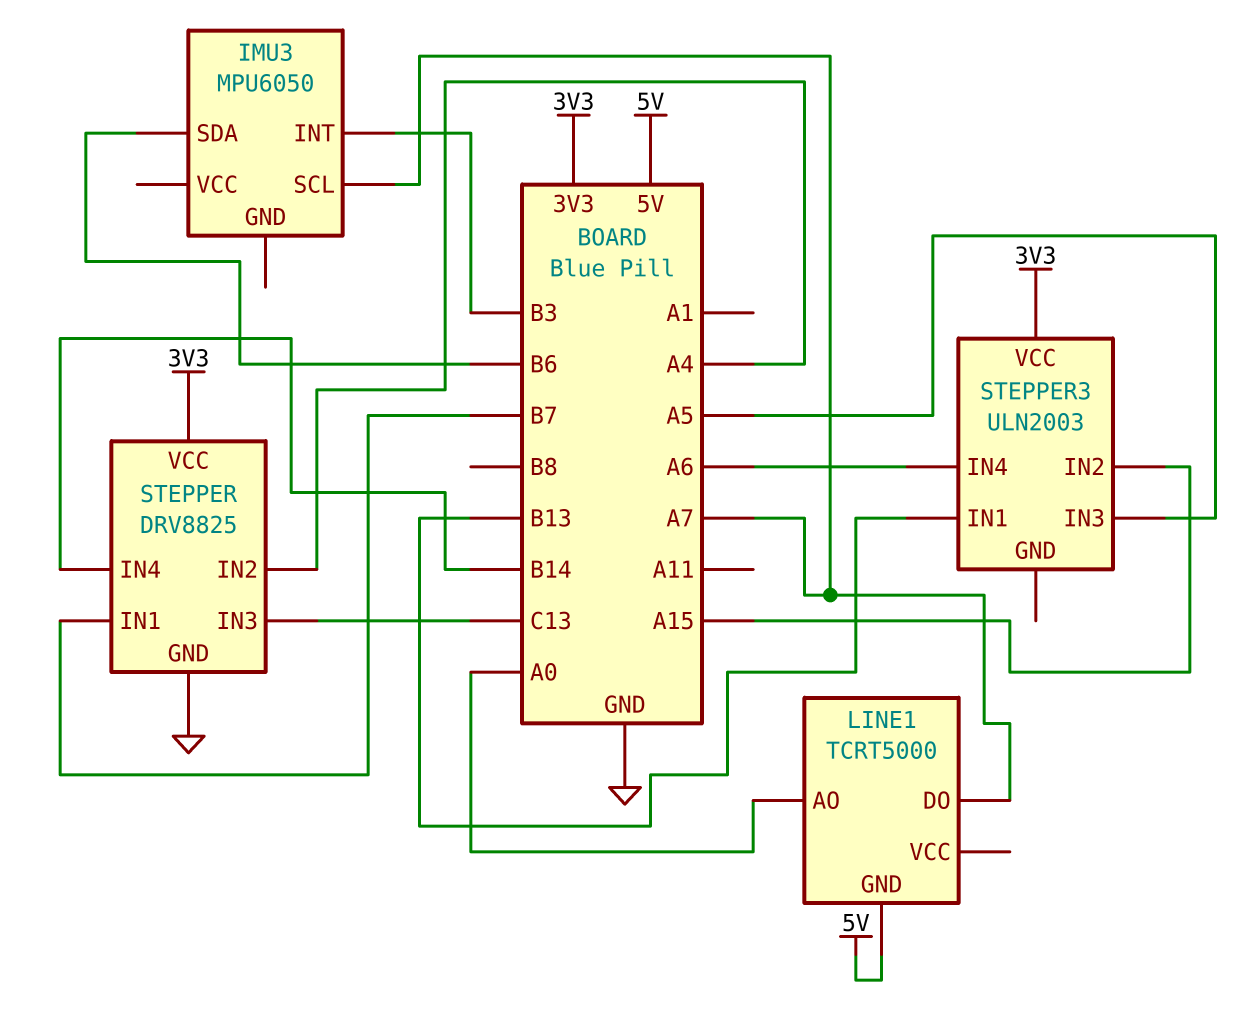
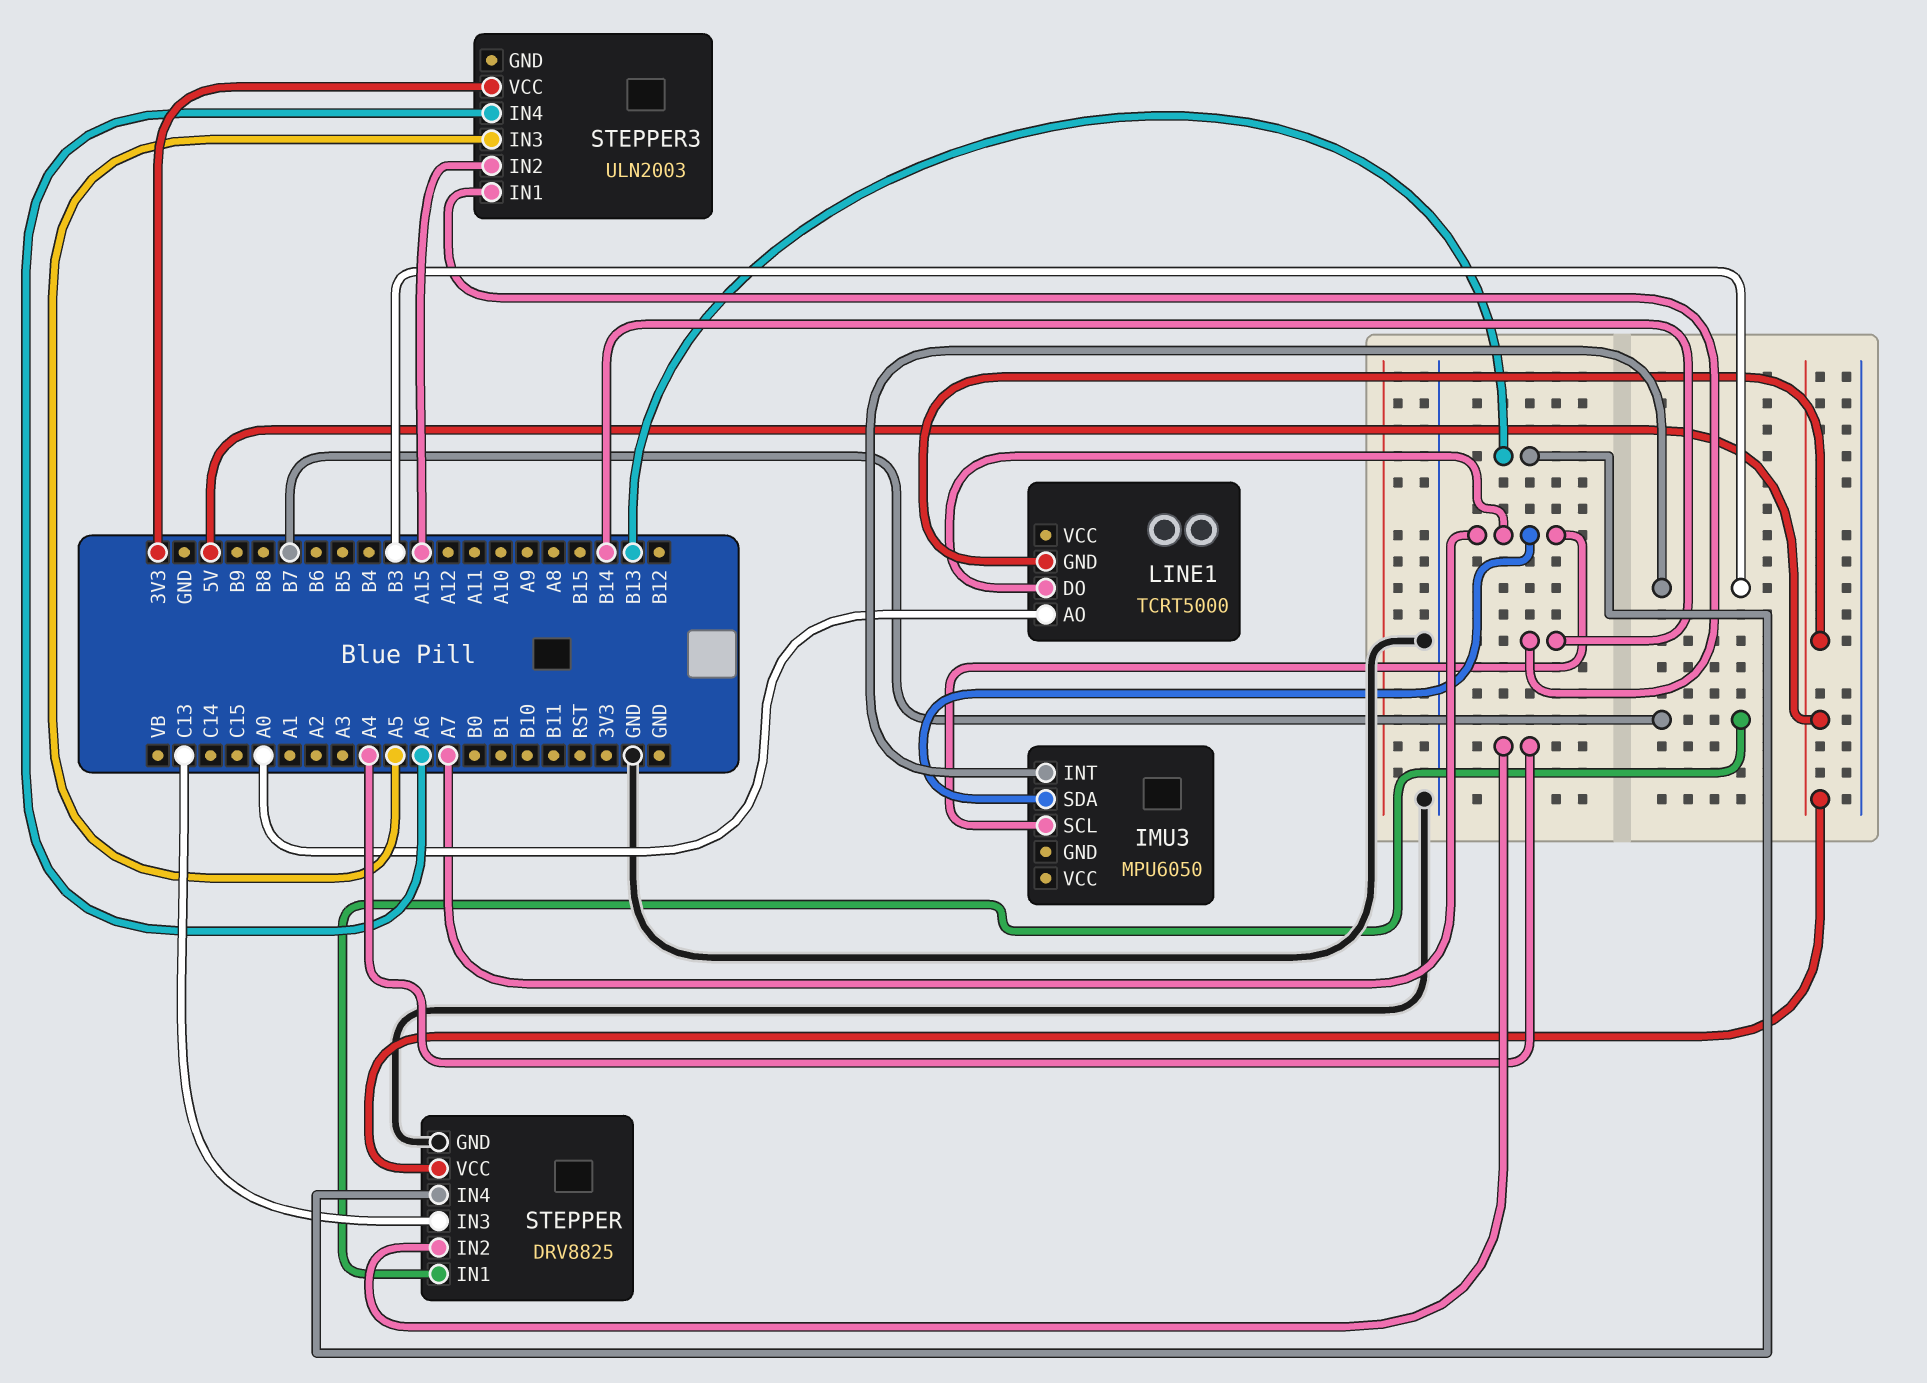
IMU3 pin SDA: B6 -> A7
STEPPER pin IN4: B14 -> B13
STEPPER pin VCC: 3V3 -> 5V
STEPPER3 pin IN1: B13 -> B14

